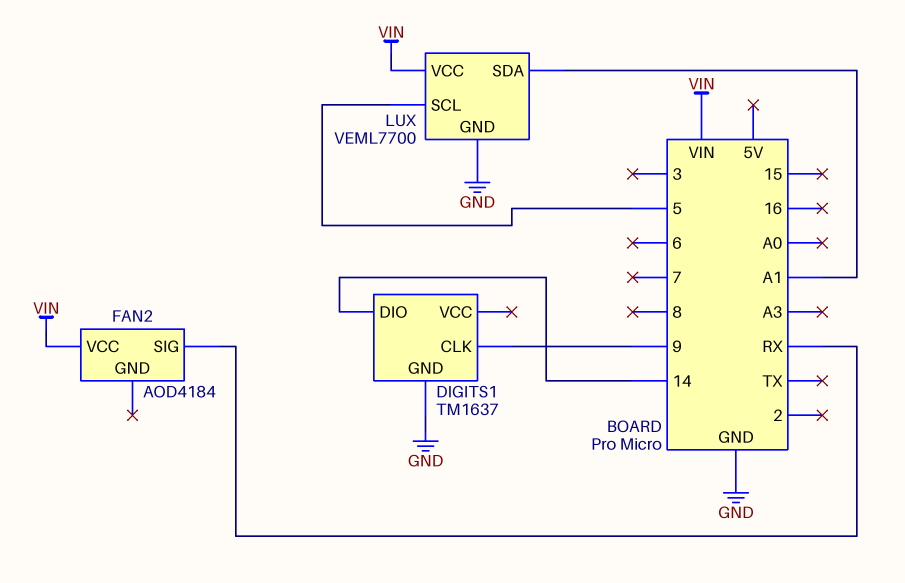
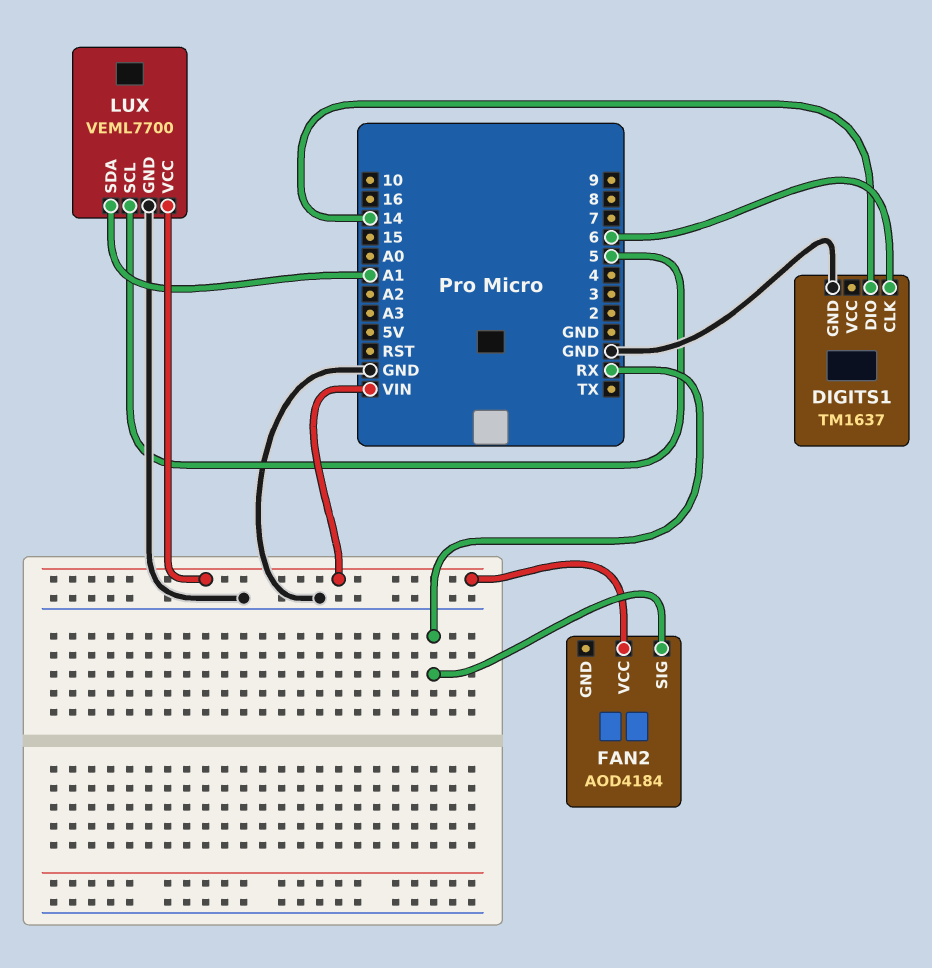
DIGITS1 pin CLK: 9 -> 6

